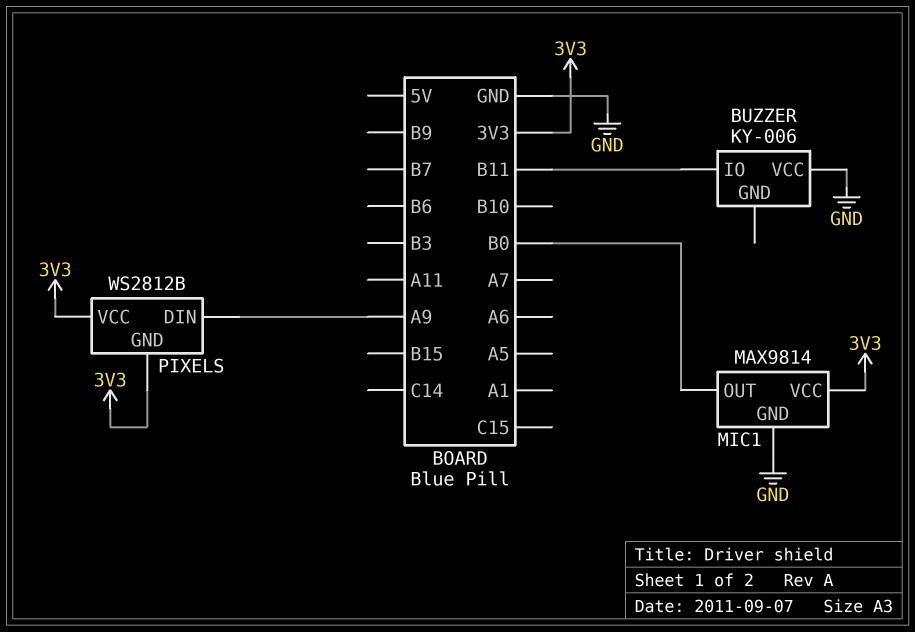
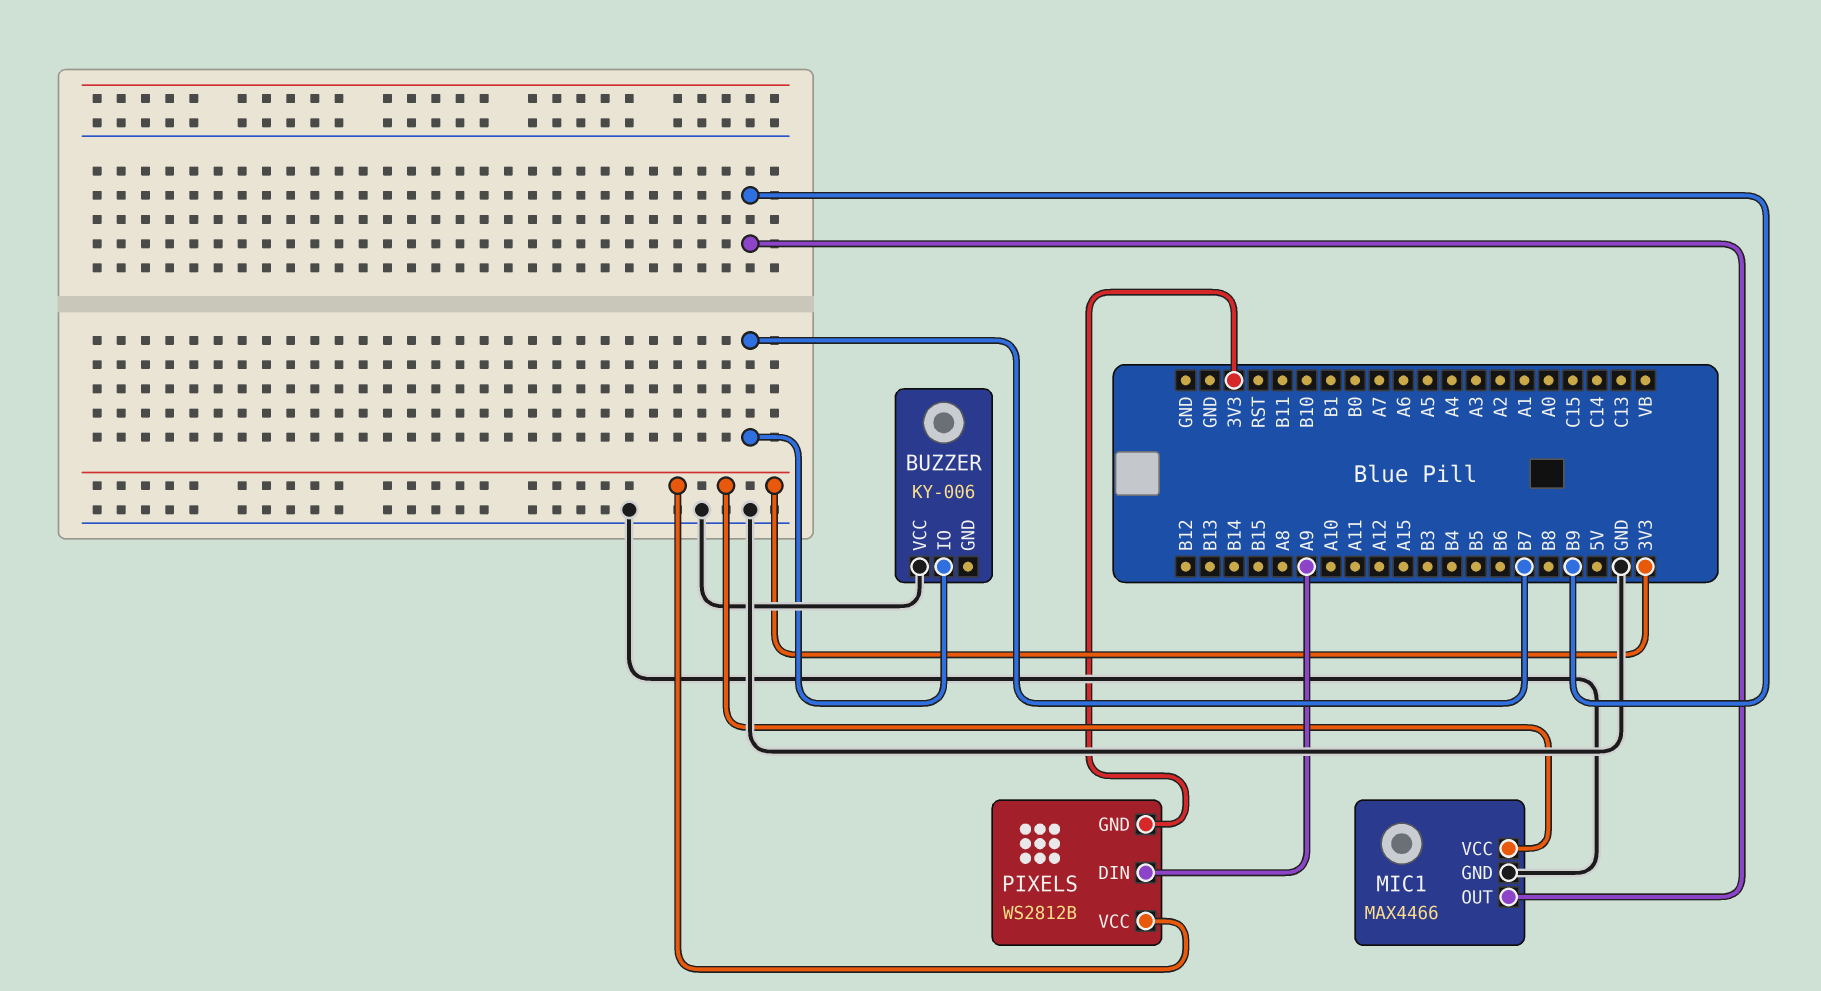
BUZZER pin IO: B11 -> B7
MIC1: MAX9814 -> MAX4466
MIC1 pin OUT: B0 -> B9

